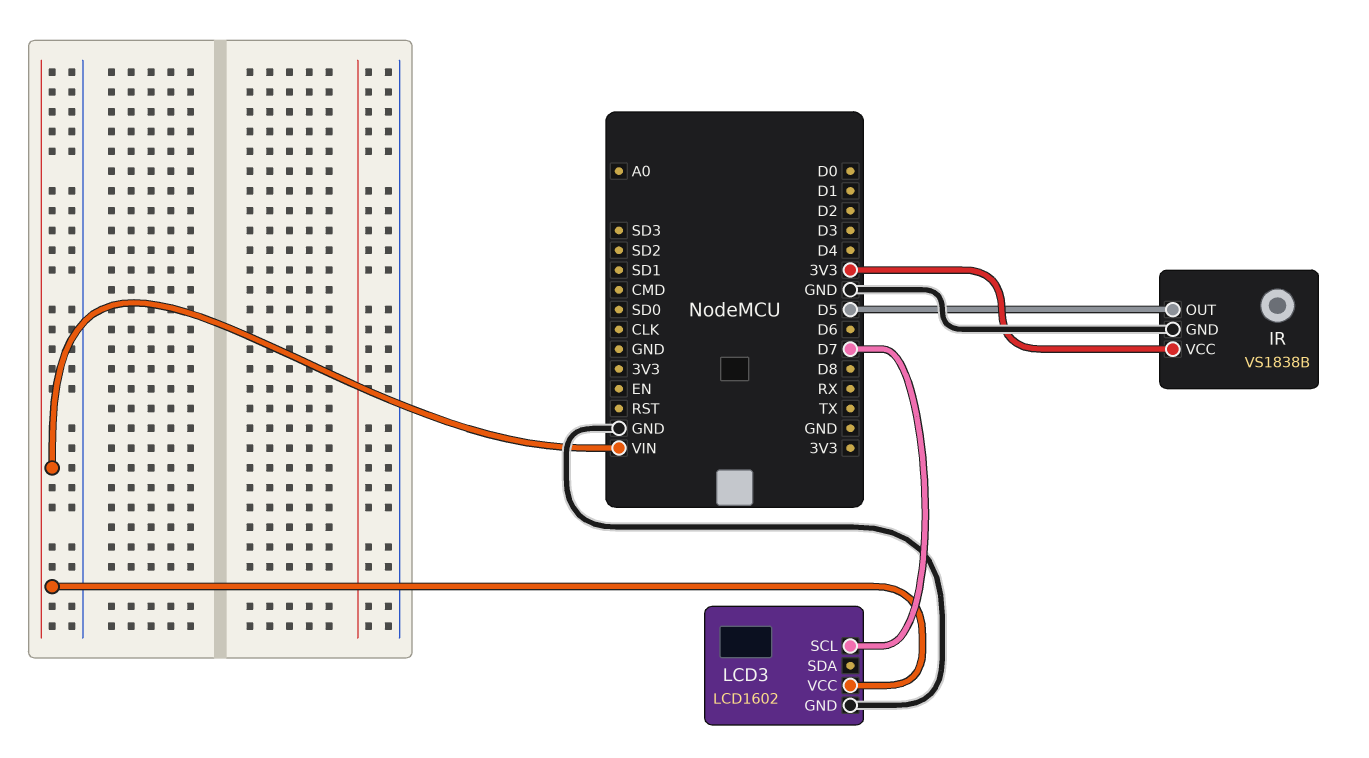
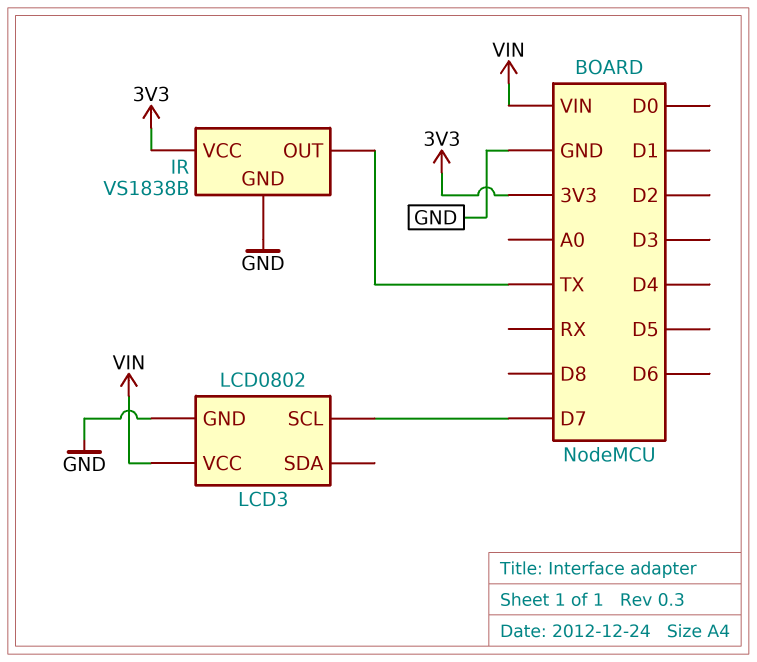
IR pin OUT: D5 -> TX
LCD3: LCD1602 -> LCD0802

